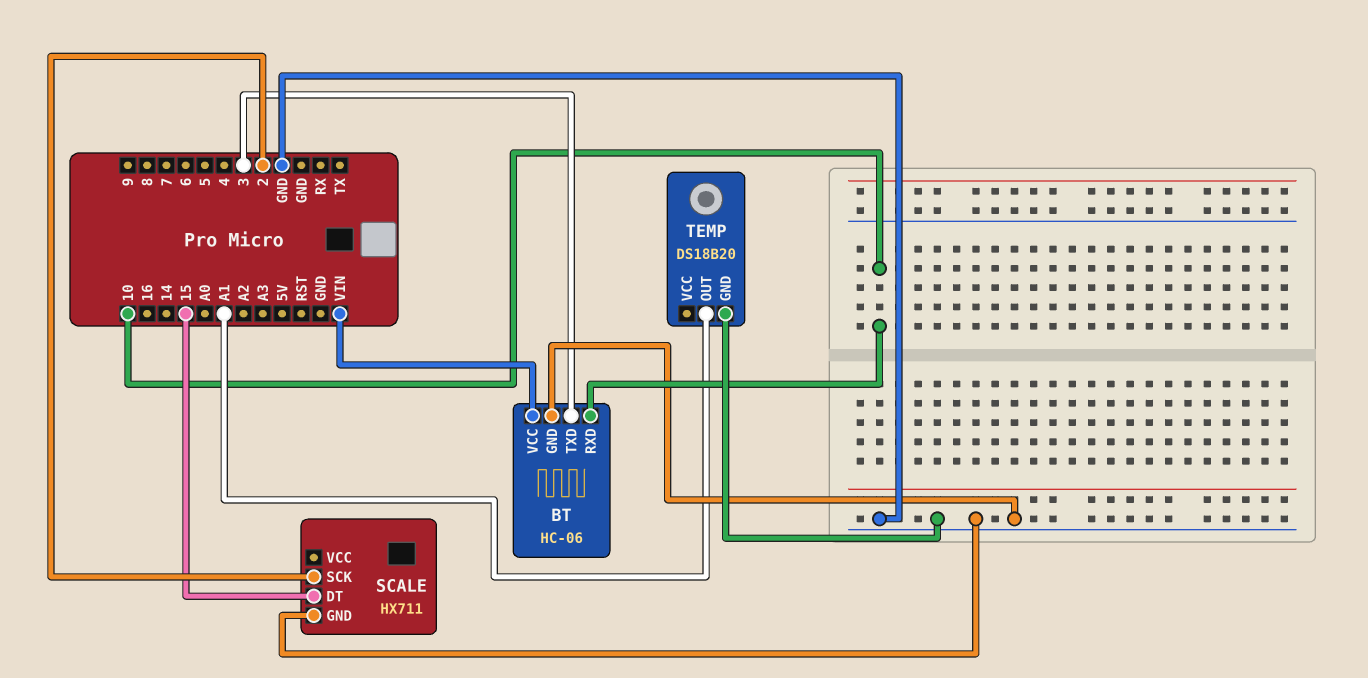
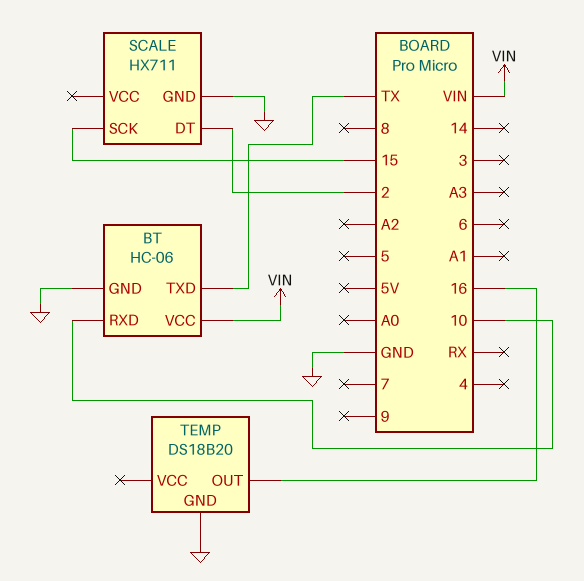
BT pin TXD: 3 -> TX
SCALE pin DT: 15 -> 2
SCALE pin SCK: 2 -> 15
TEMP pin OUT: A1 -> 16

